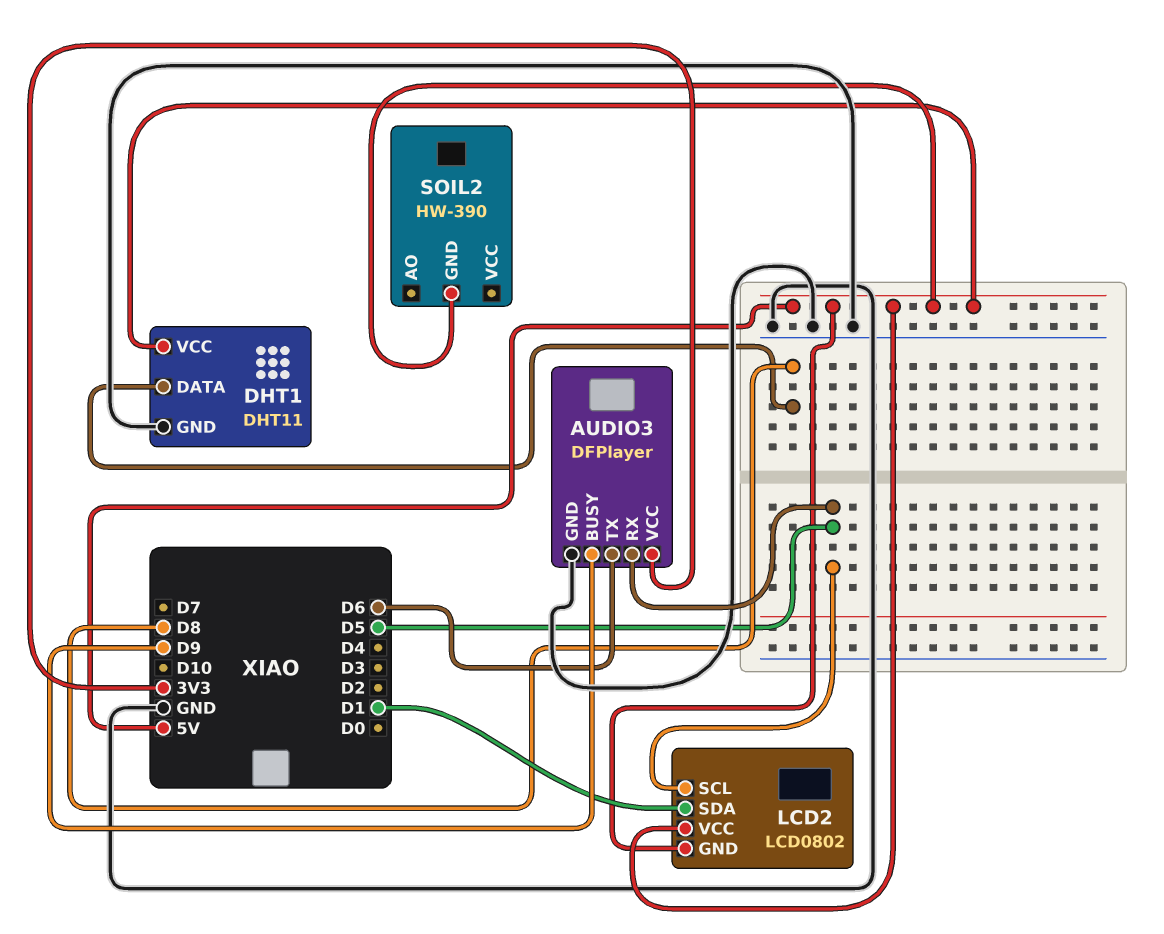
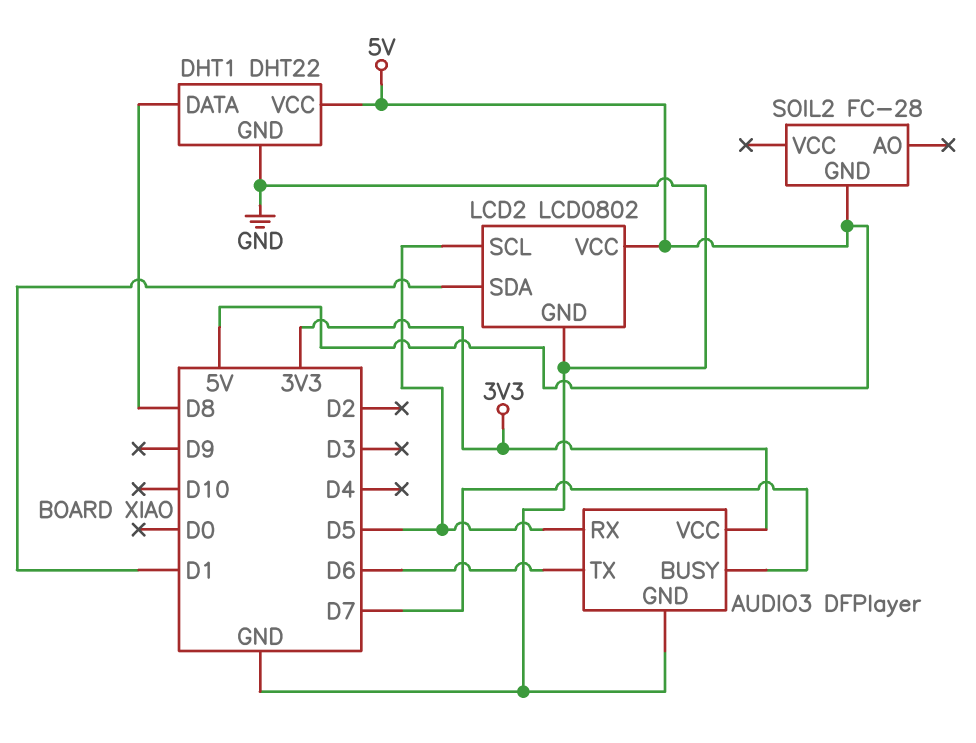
AUDIO3 pin BUSY: D9 -> D7
DHT1: DHT11 -> DHT22
LCD2 pin GND: 5V -> GND
SOIL2: HW-390 -> FC-28

